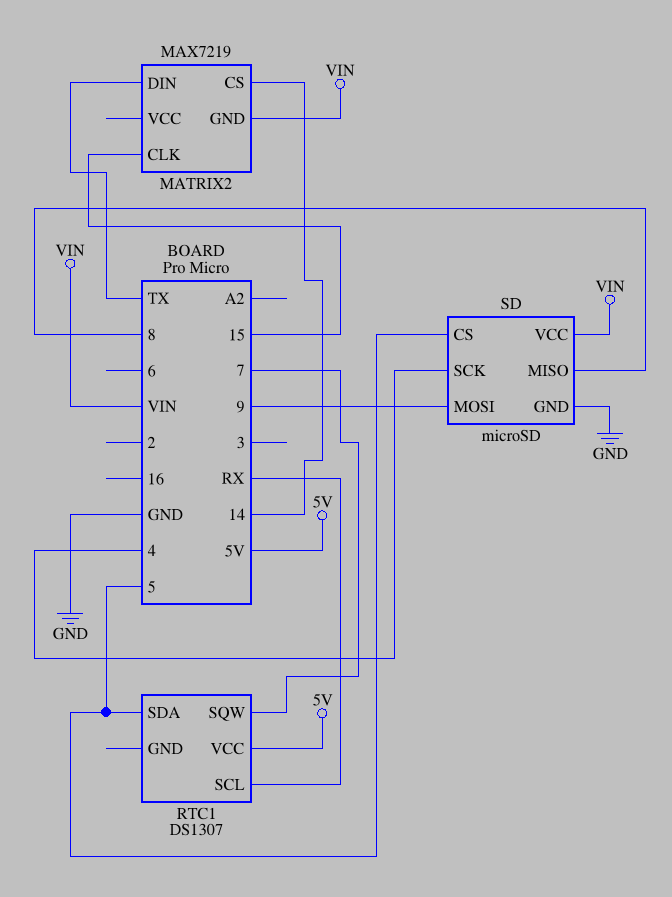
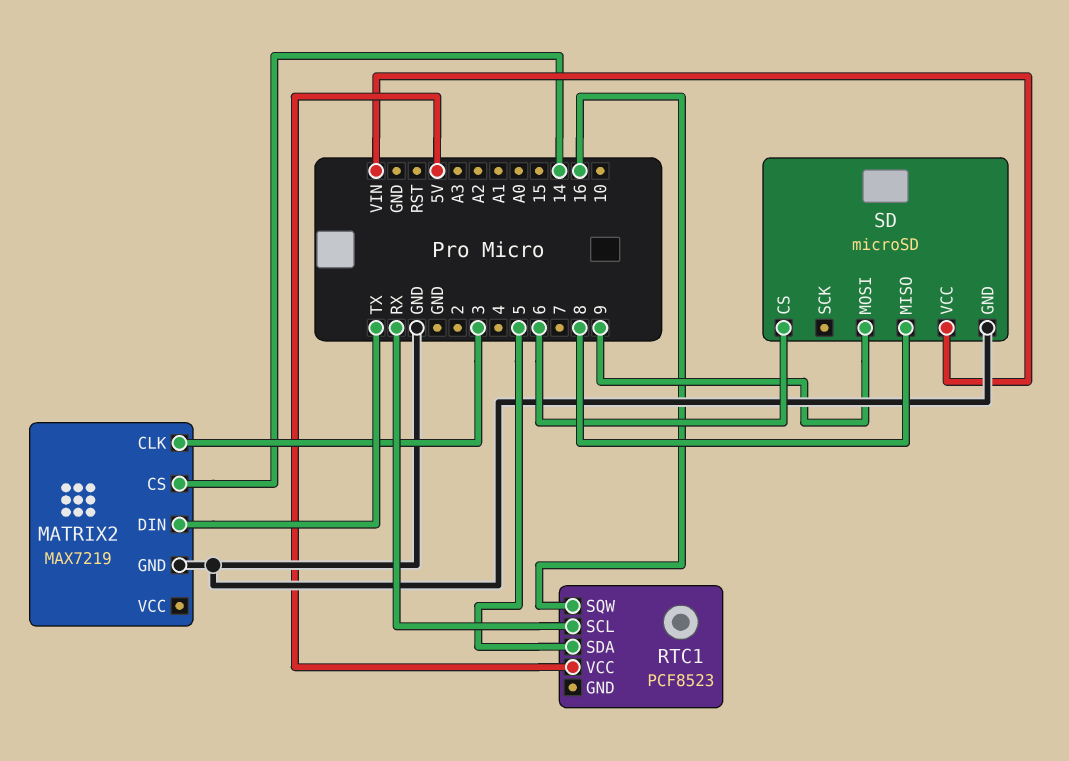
MATRIX2 pin CLK: 15 -> 3
MATRIX2 pin GND: VIN -> GND
RTC1: DS1307 -> PCF8523
RTC1 pin SQW: 7 -> 16
SD pin CS: 5 -> 6
SD pin SCK: 4 -> none

